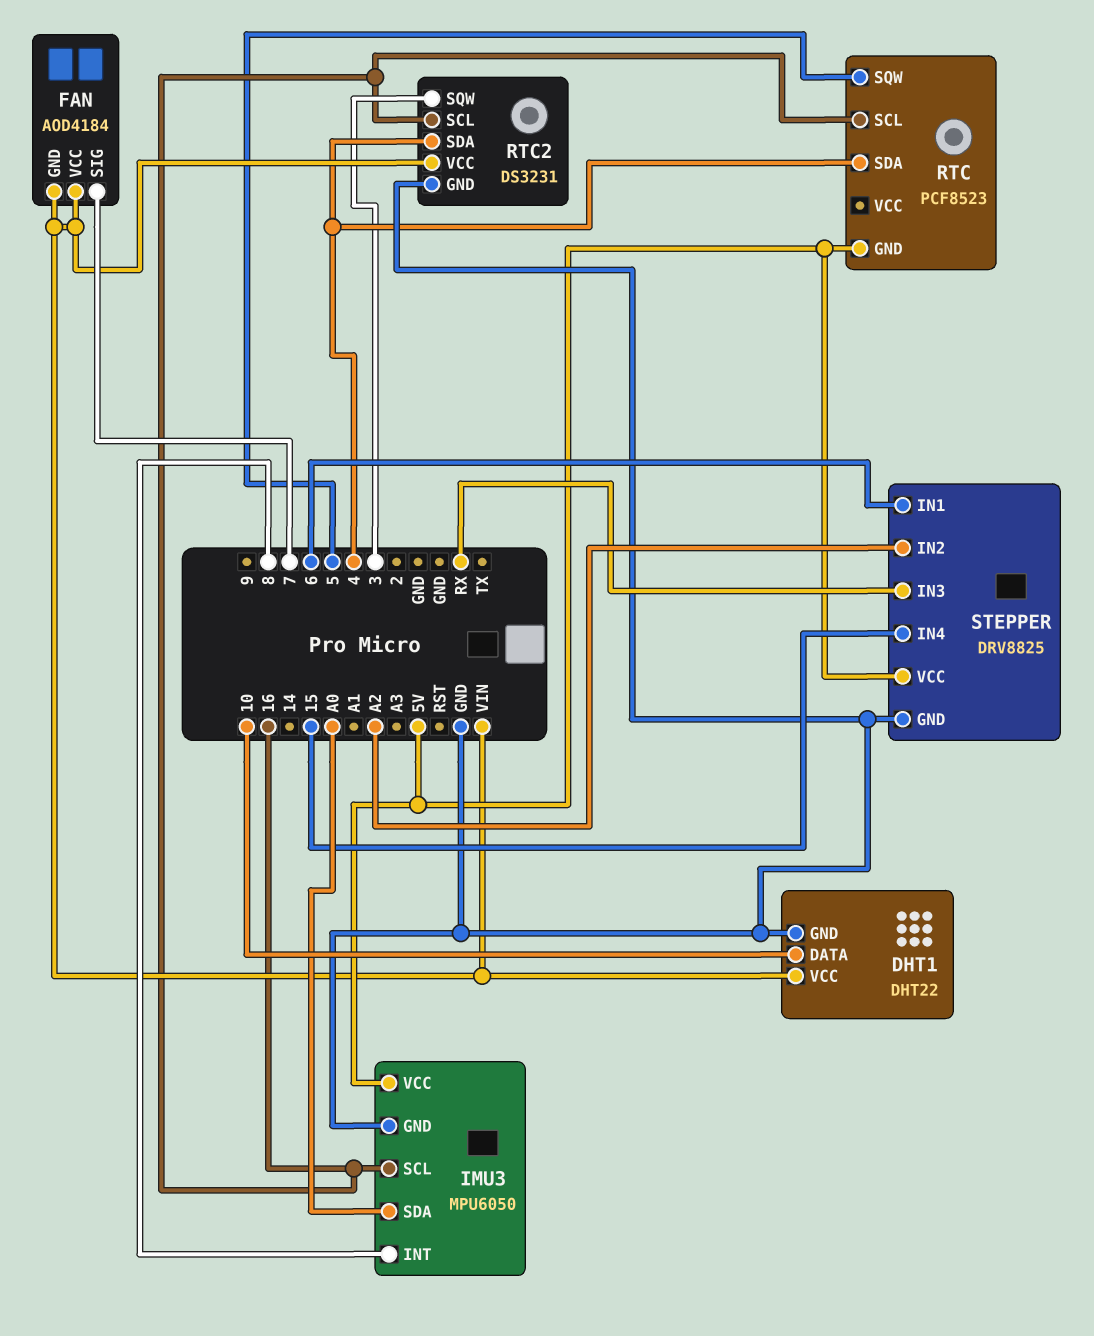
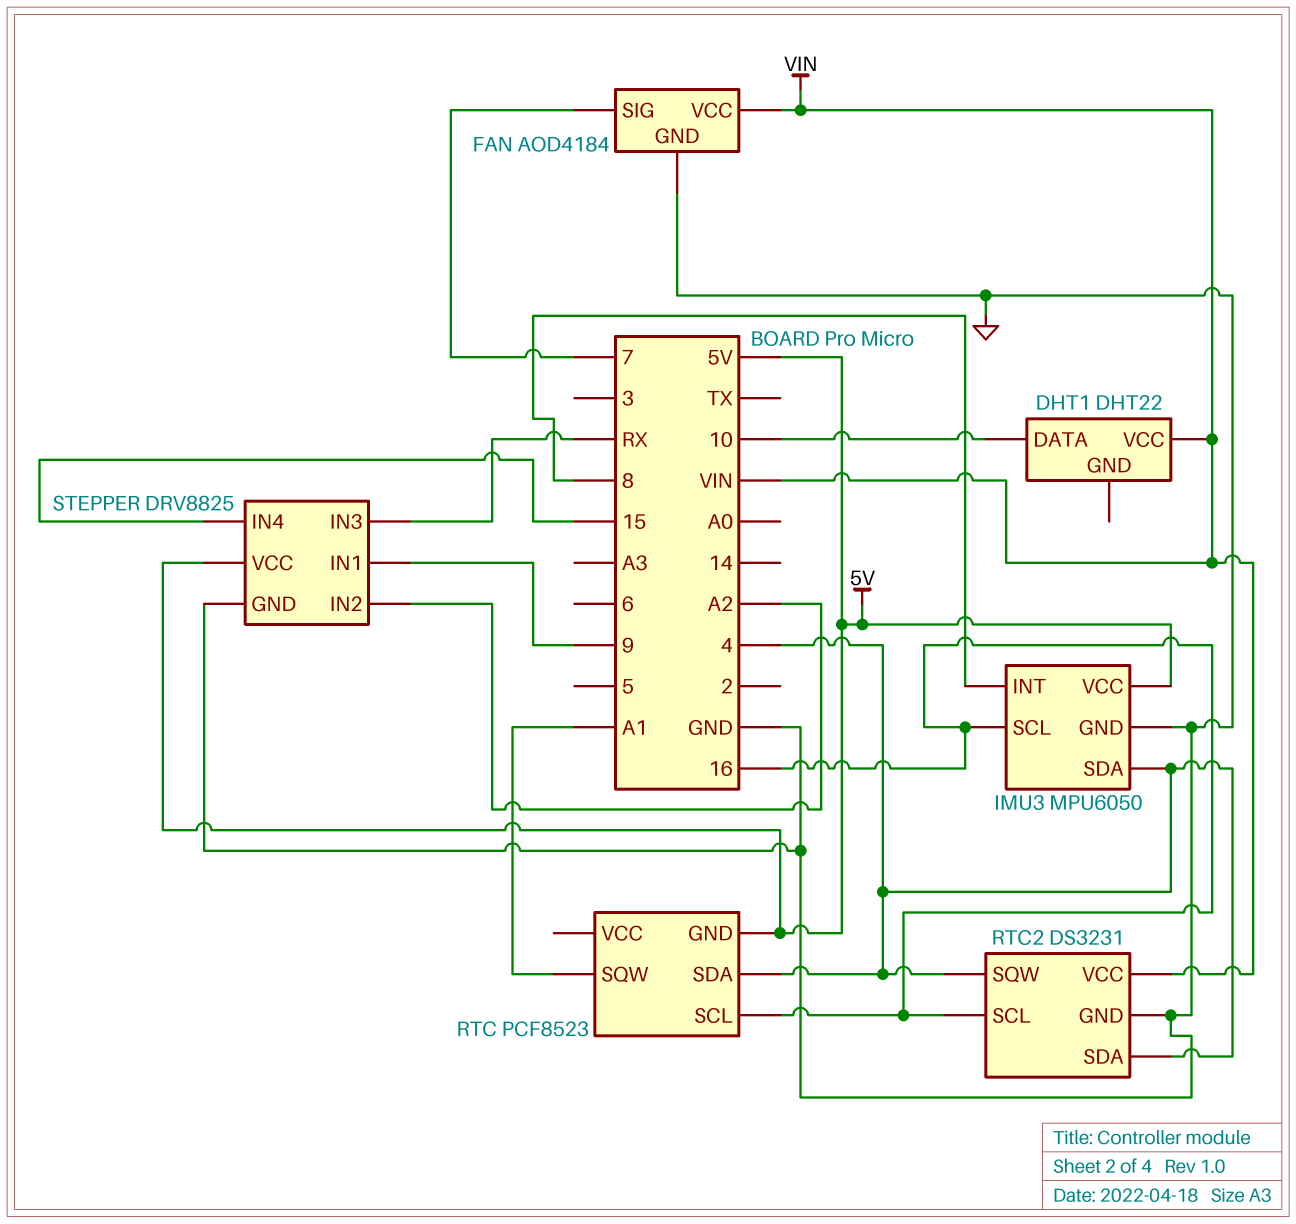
DHT1 pin GND: GND -> none
FAN pin GND: VIN -> GND
IMU3 pin SDA: A0 -> 4
RTC pin SQW: 5 -> A1
RTC2 pin SQW: 3 -> 4
STEPPER pin IN1: 6 -> 9

